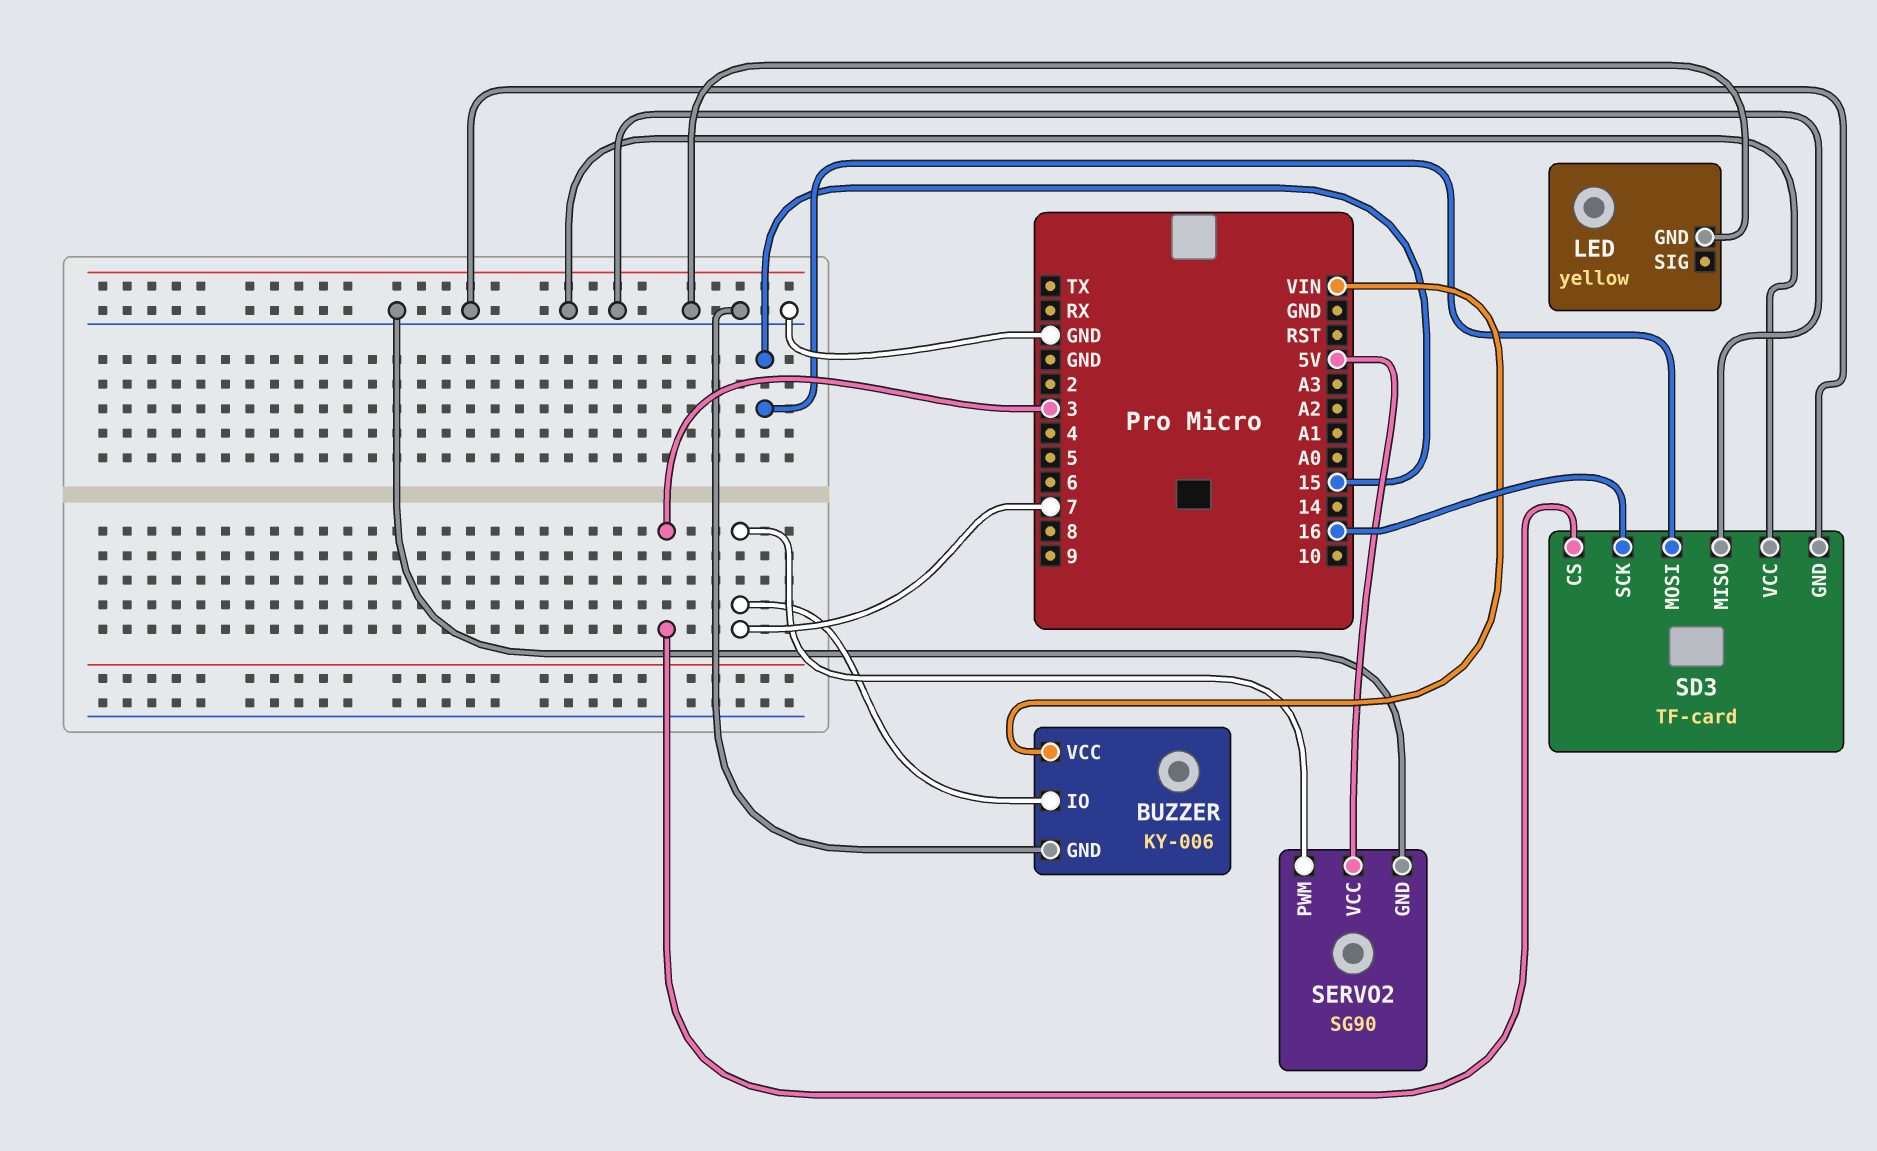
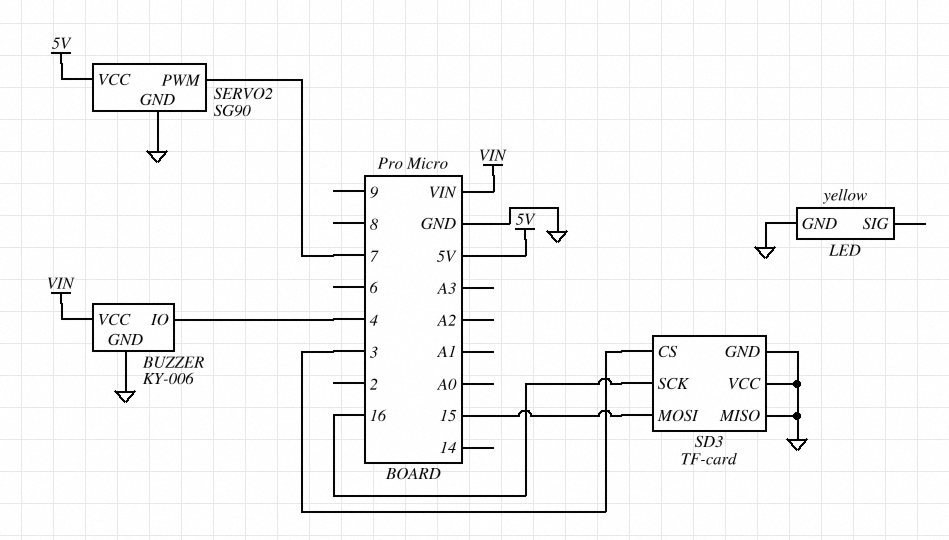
BUZZER pin IO: 7 -> 4

